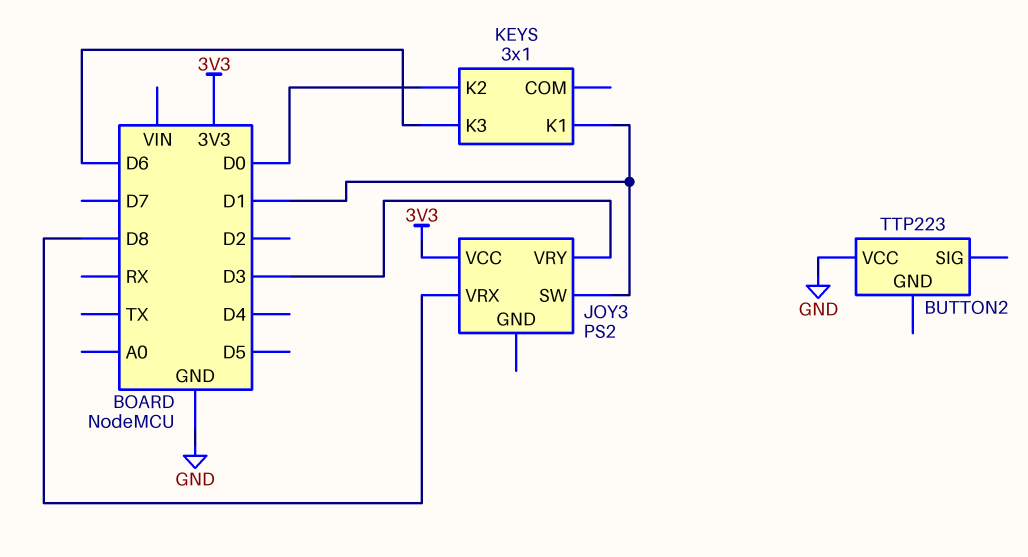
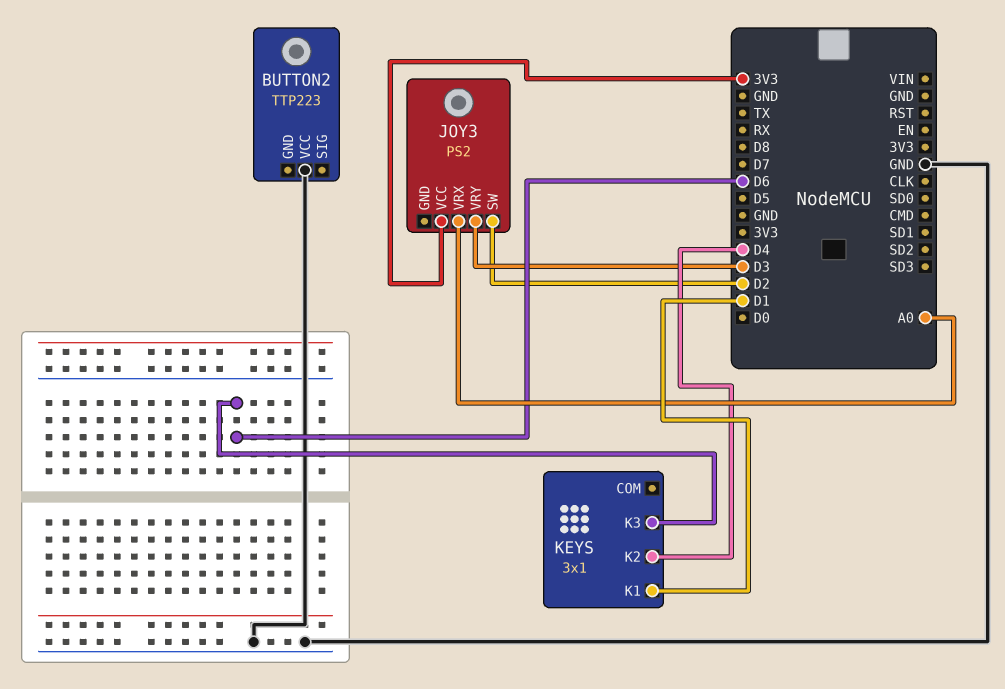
JOY3 pin SW: D1 -> D2
JOY3 pin VRX: D8 -> A0
KEYS pin K2: D0 -> D4

